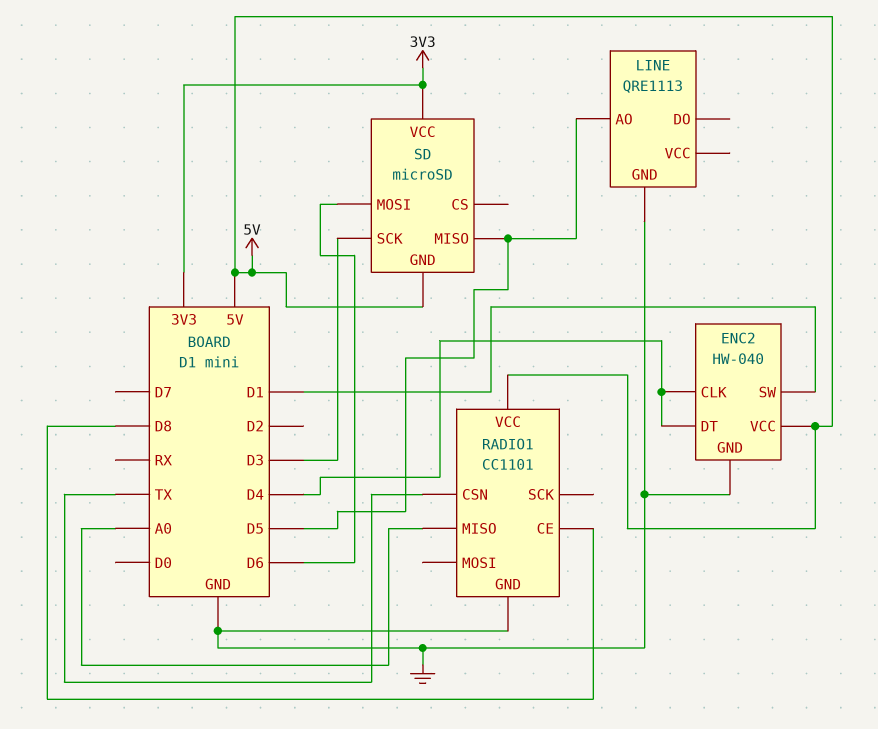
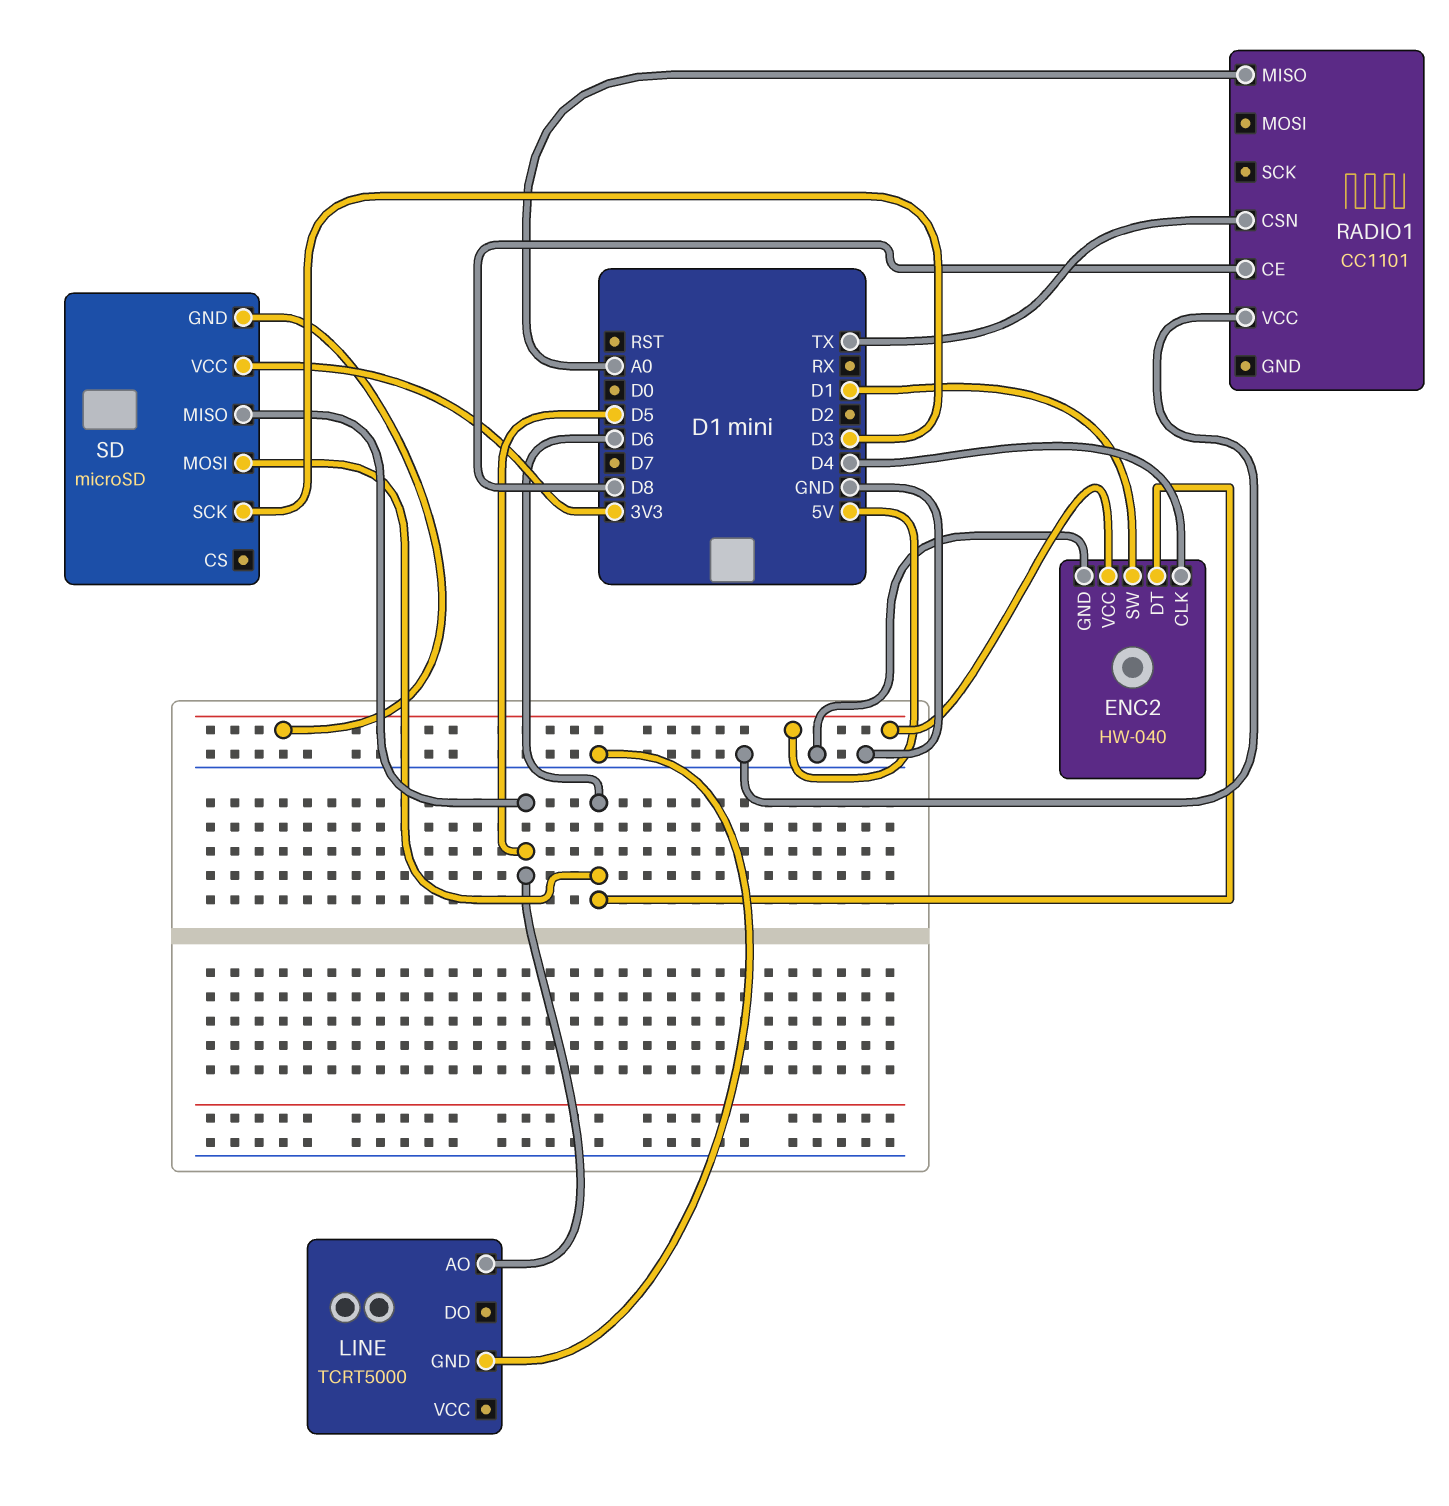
ENC2 pin DT: D4 -> D6
LINE: QRE1113 -> TCRT5000
RADIO1 pin GND: GND -> none
RADIO1 pin VCC: 5V -> GND

